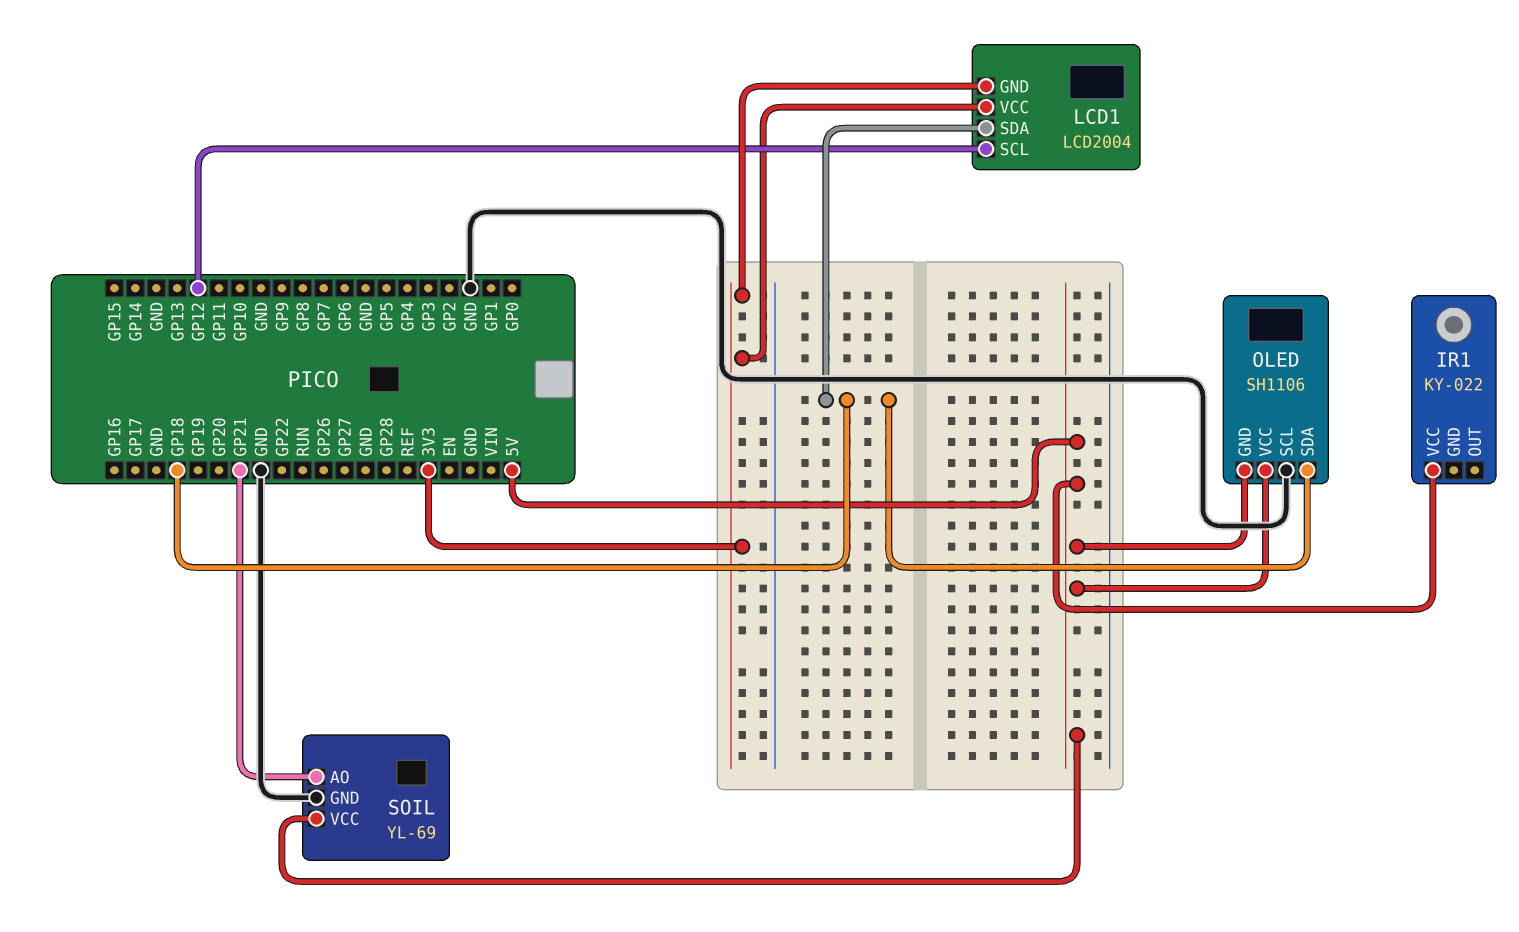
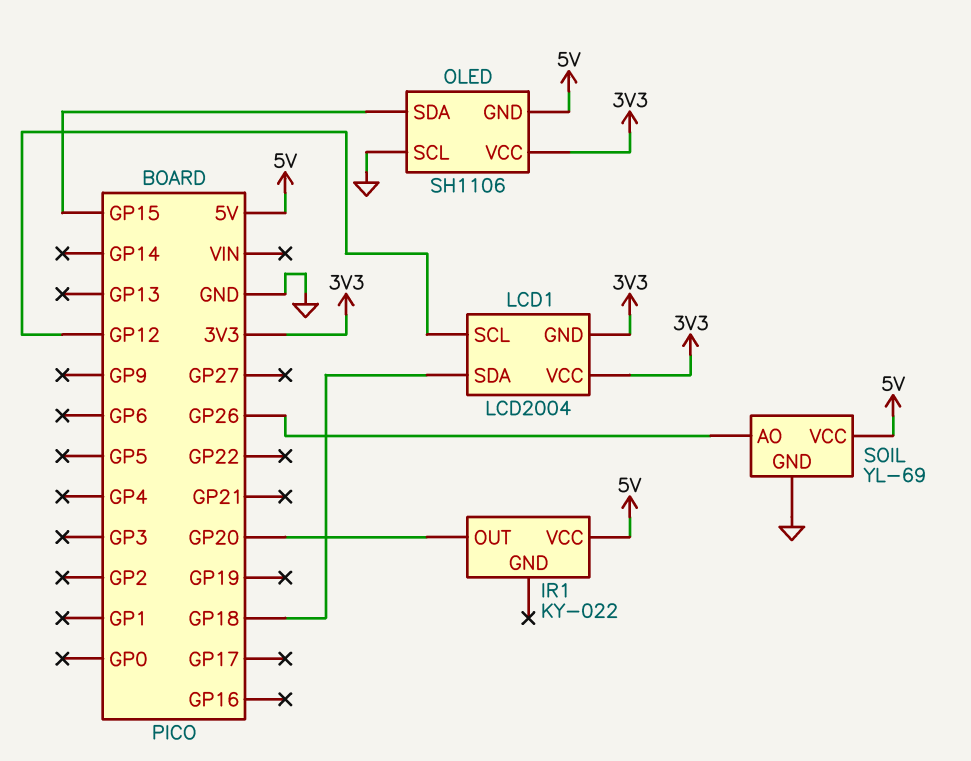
IR1 pin OUT: none -> GP20
OLED pin SDA: GP18 -> GP15
OLED pin VCC: 5V -> 3V3
SOIL pin AO: GP21 -> GP26

